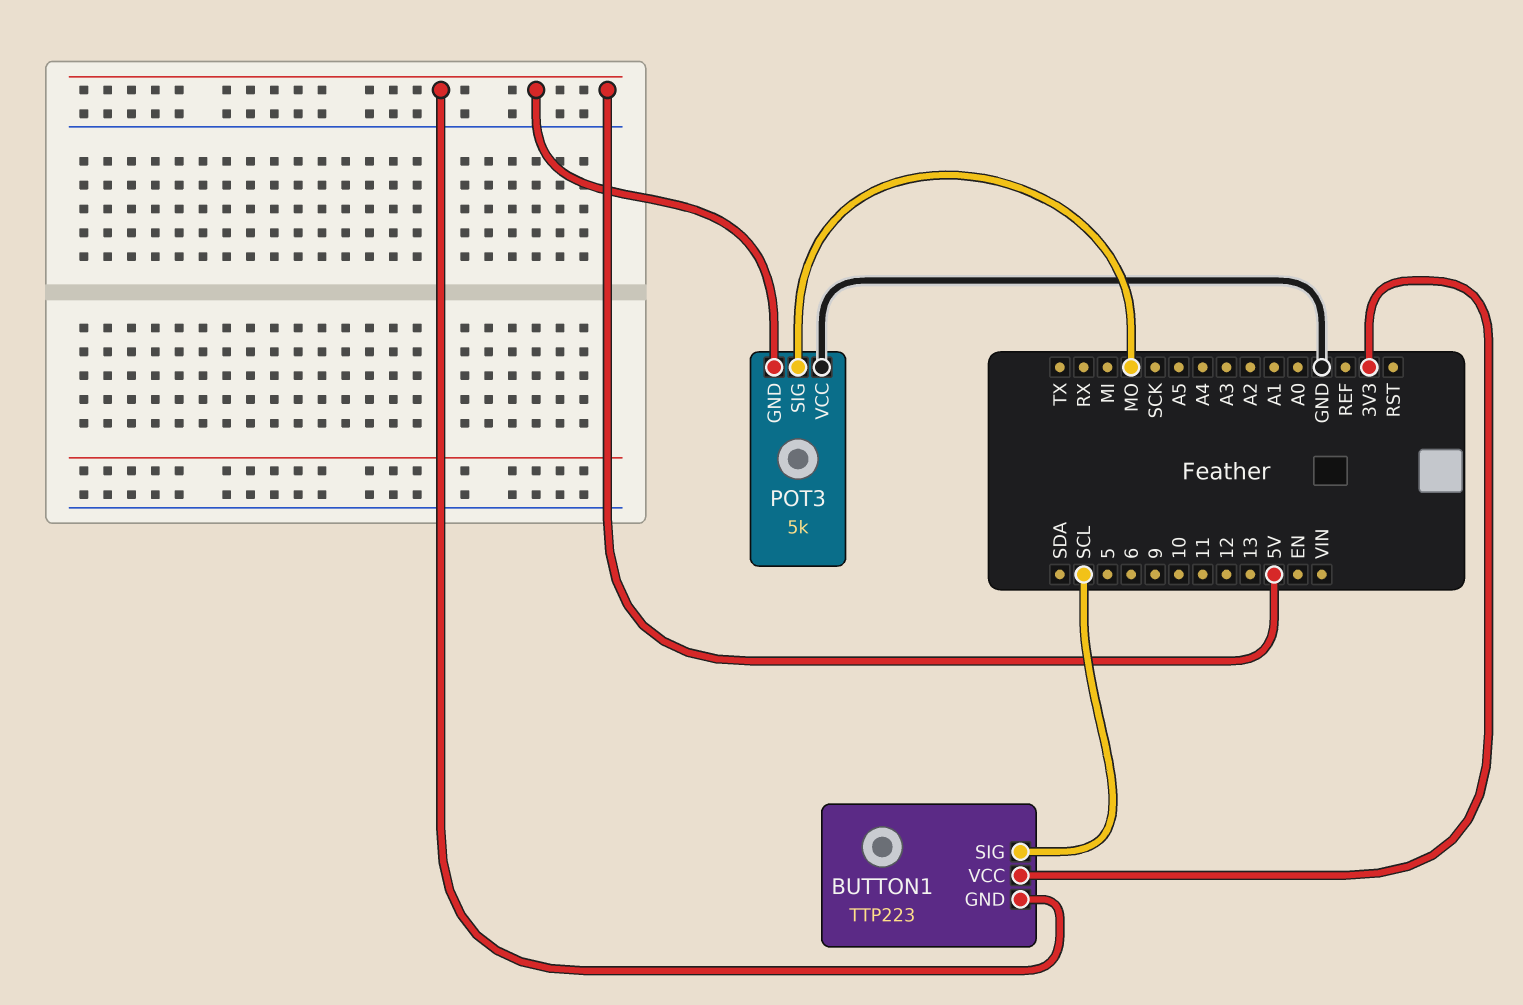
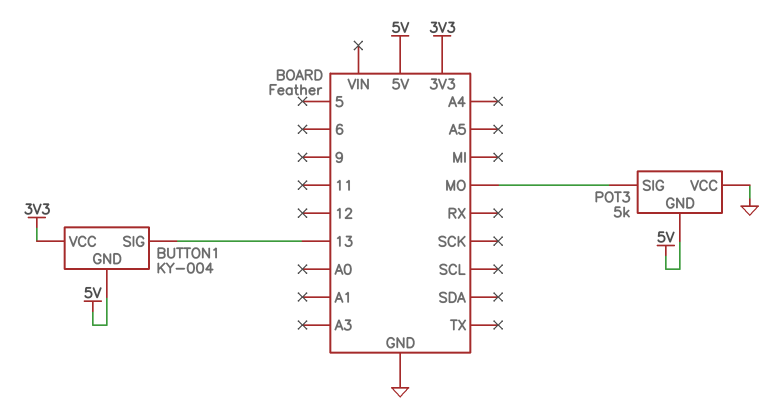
BUTTON1: TTP223 -> KY-004
BUTTON1 pin SIG: SCL -> 13

